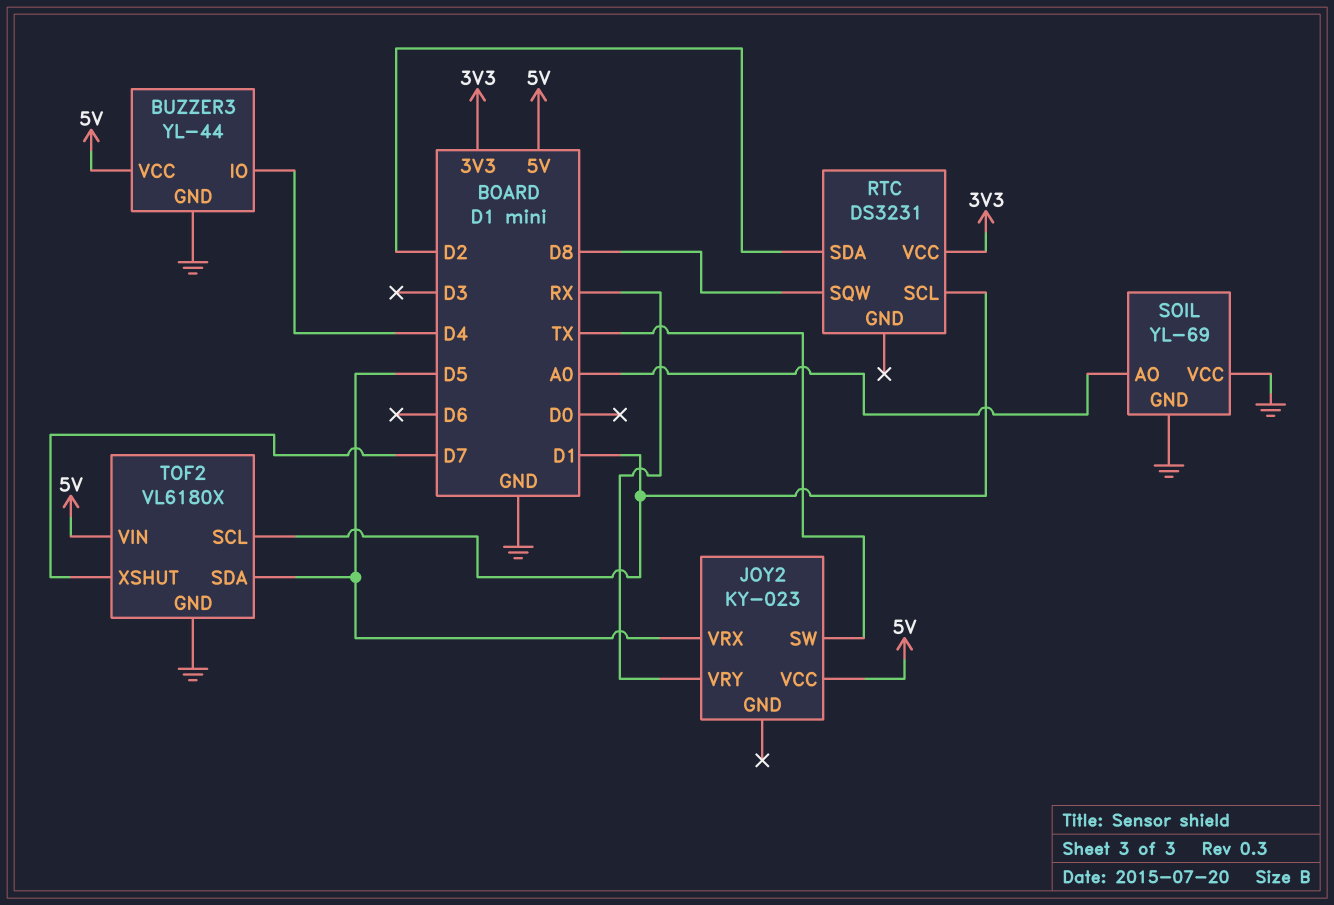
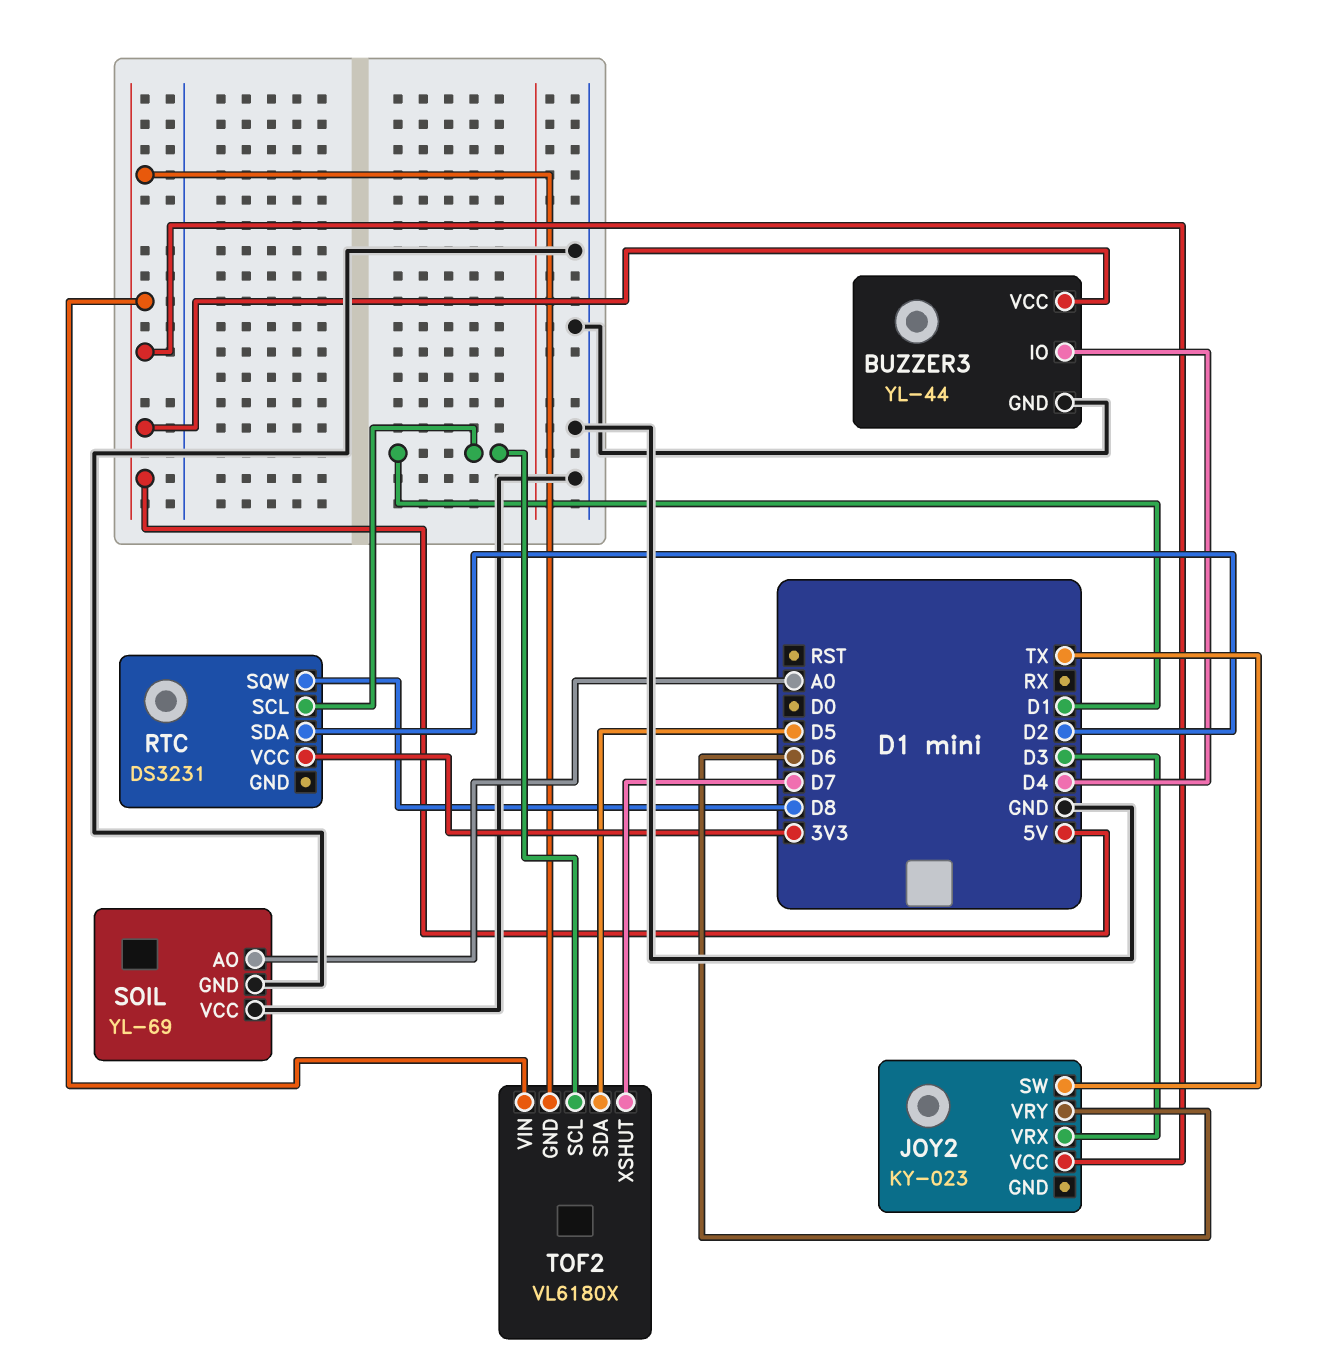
JOY2 pin VRX: D5 -> D3
JOY2 pin VRY: RX -> D6
TOF2 pin GND: GND -> 5V

